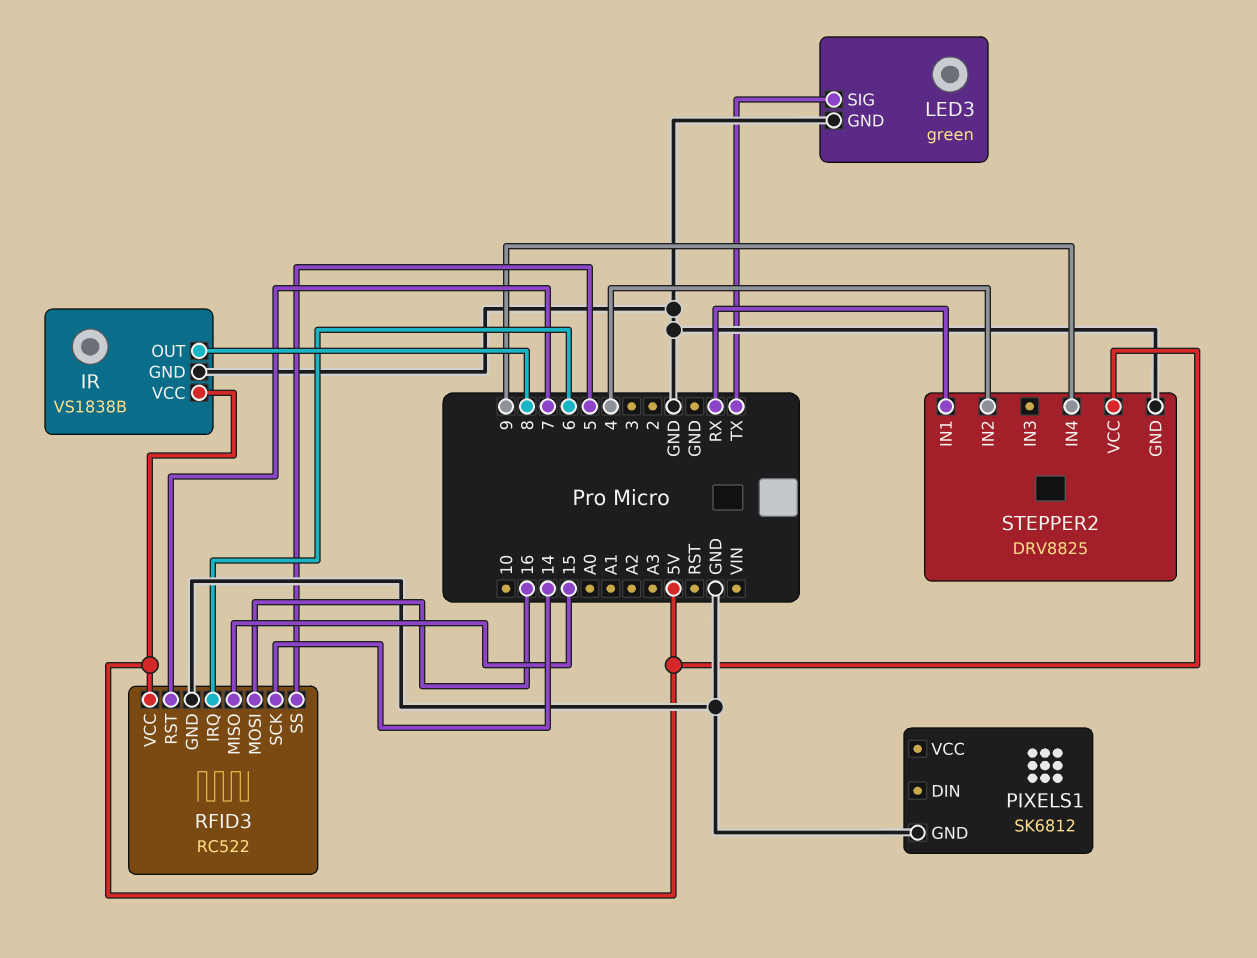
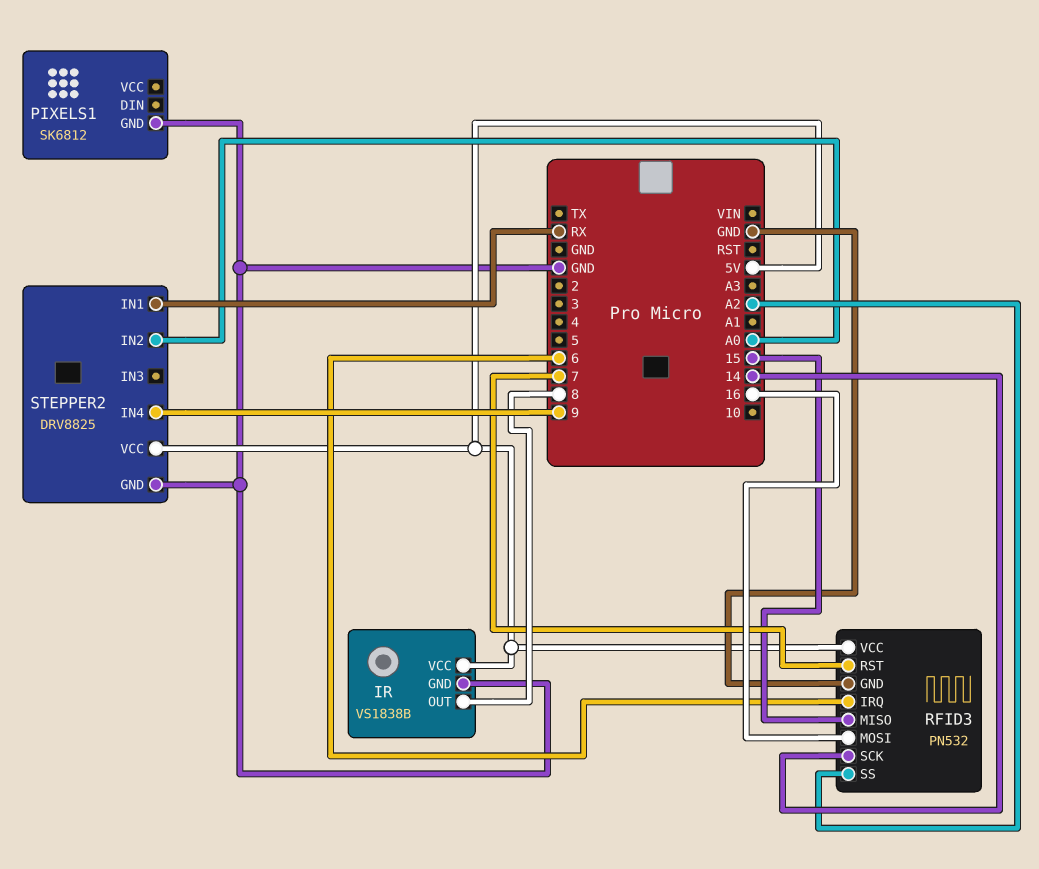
LED3: green -> none
LED3 pin GND: GND -> none
LED3 pin SIG: TX -> none
RFID3: RC522 -> PN532
RFID3 pin SS: 5 -> A2
STEPPER2 pin IN2: 4 -> A0

